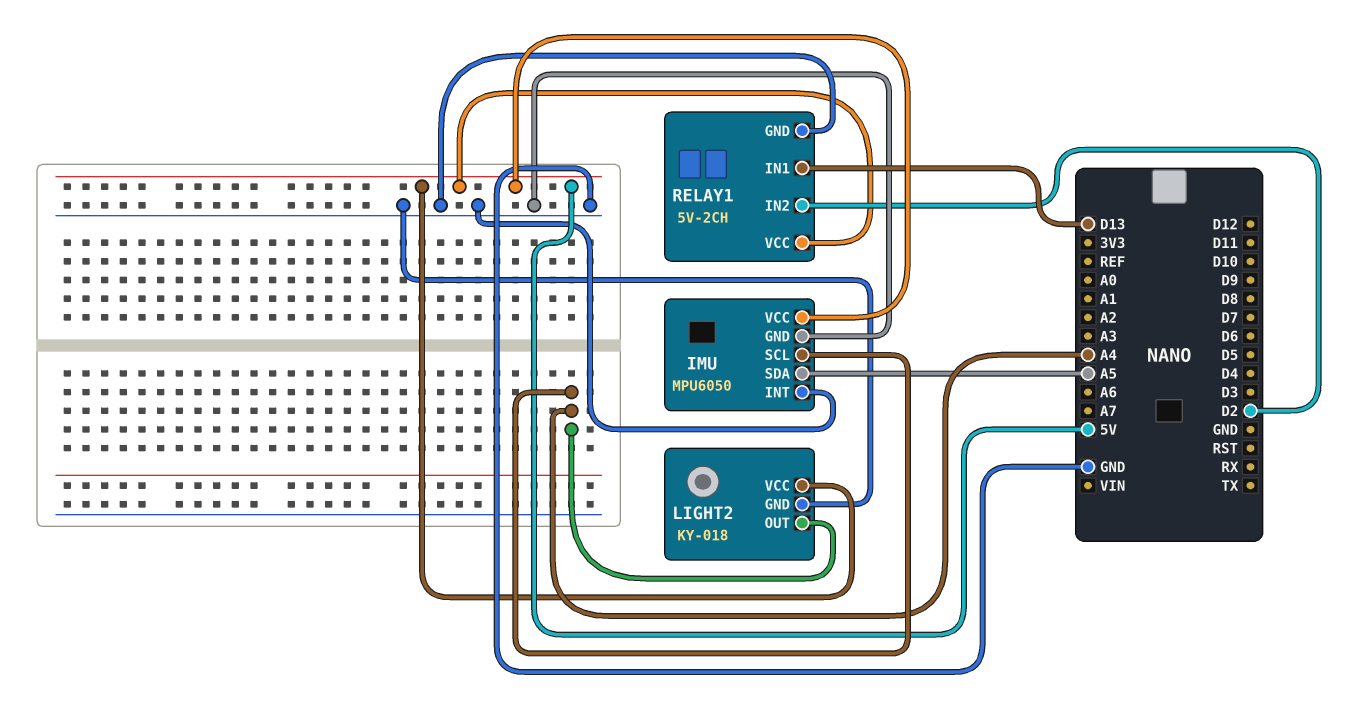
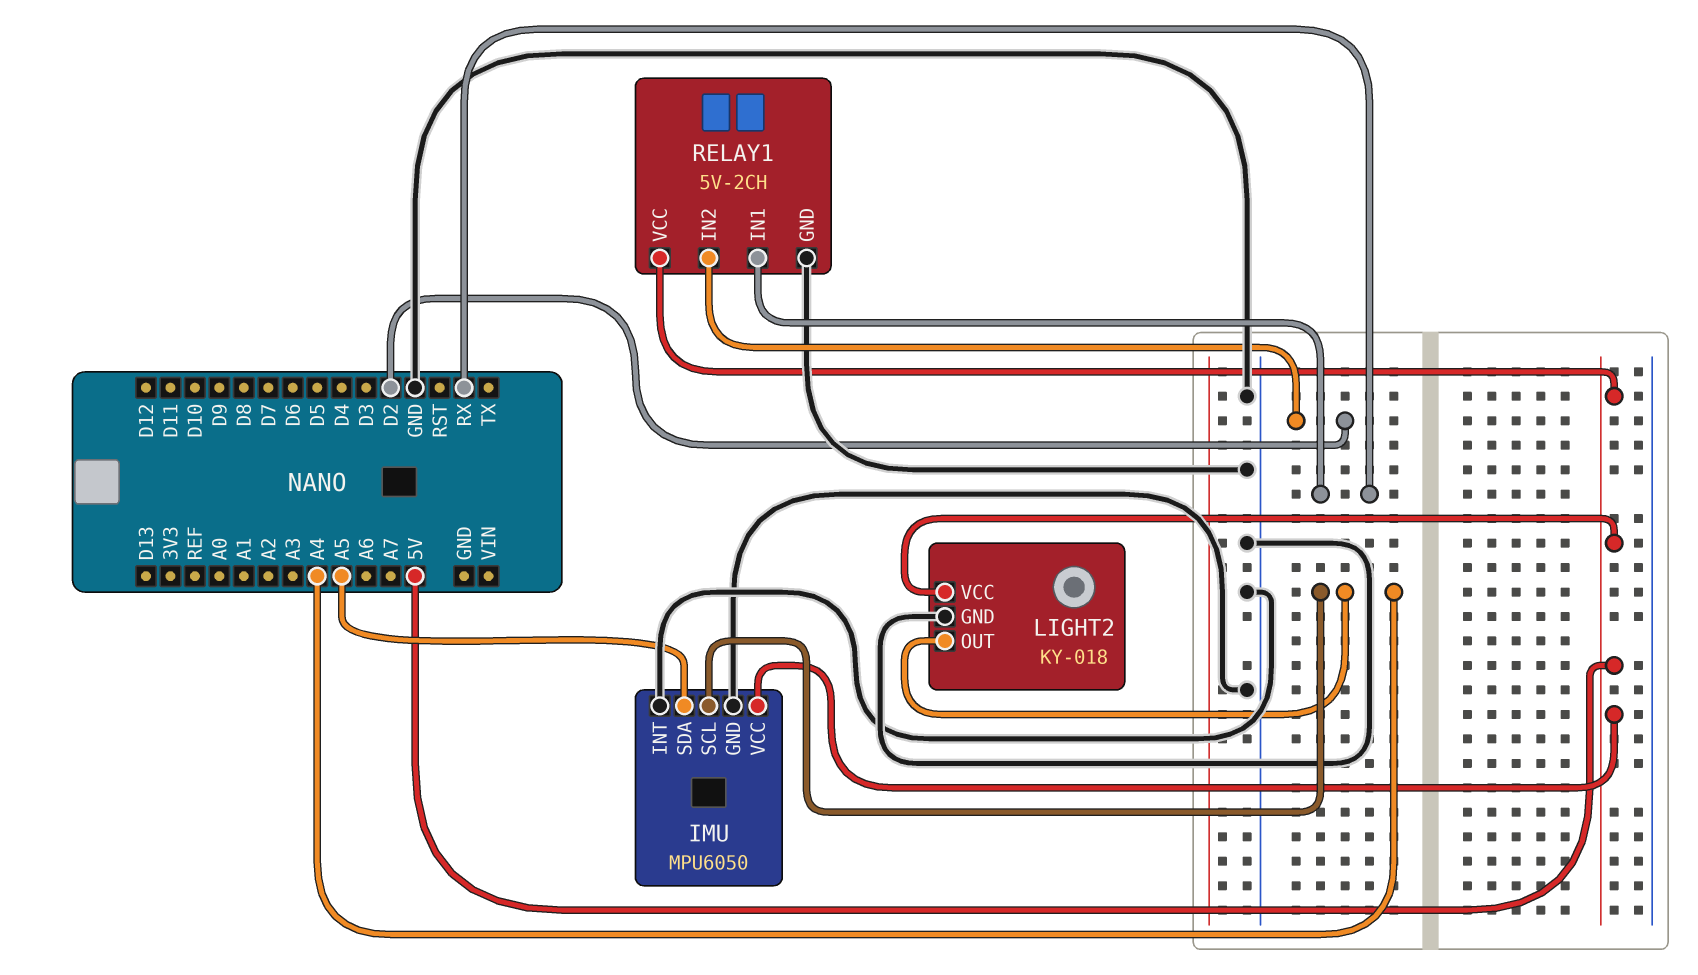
RELAY1 pin IN1: D13 -> RX

